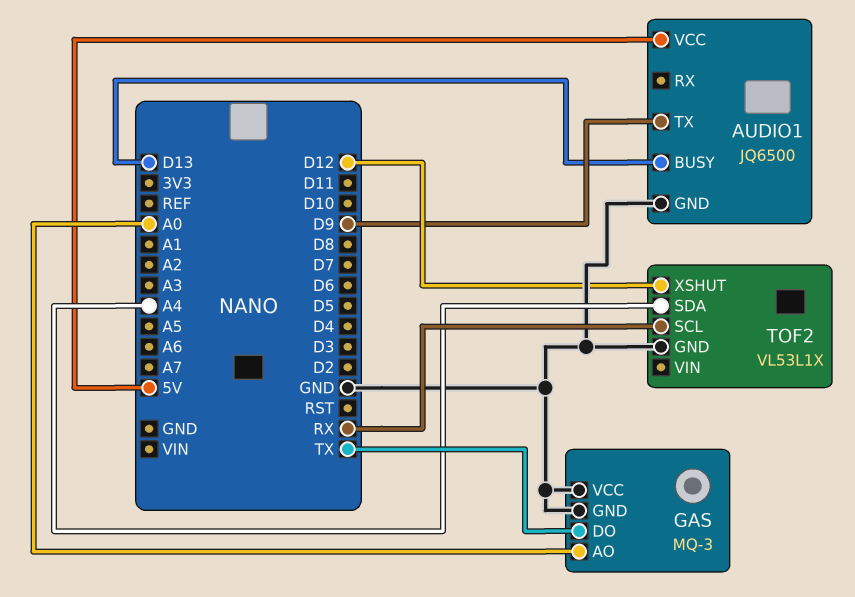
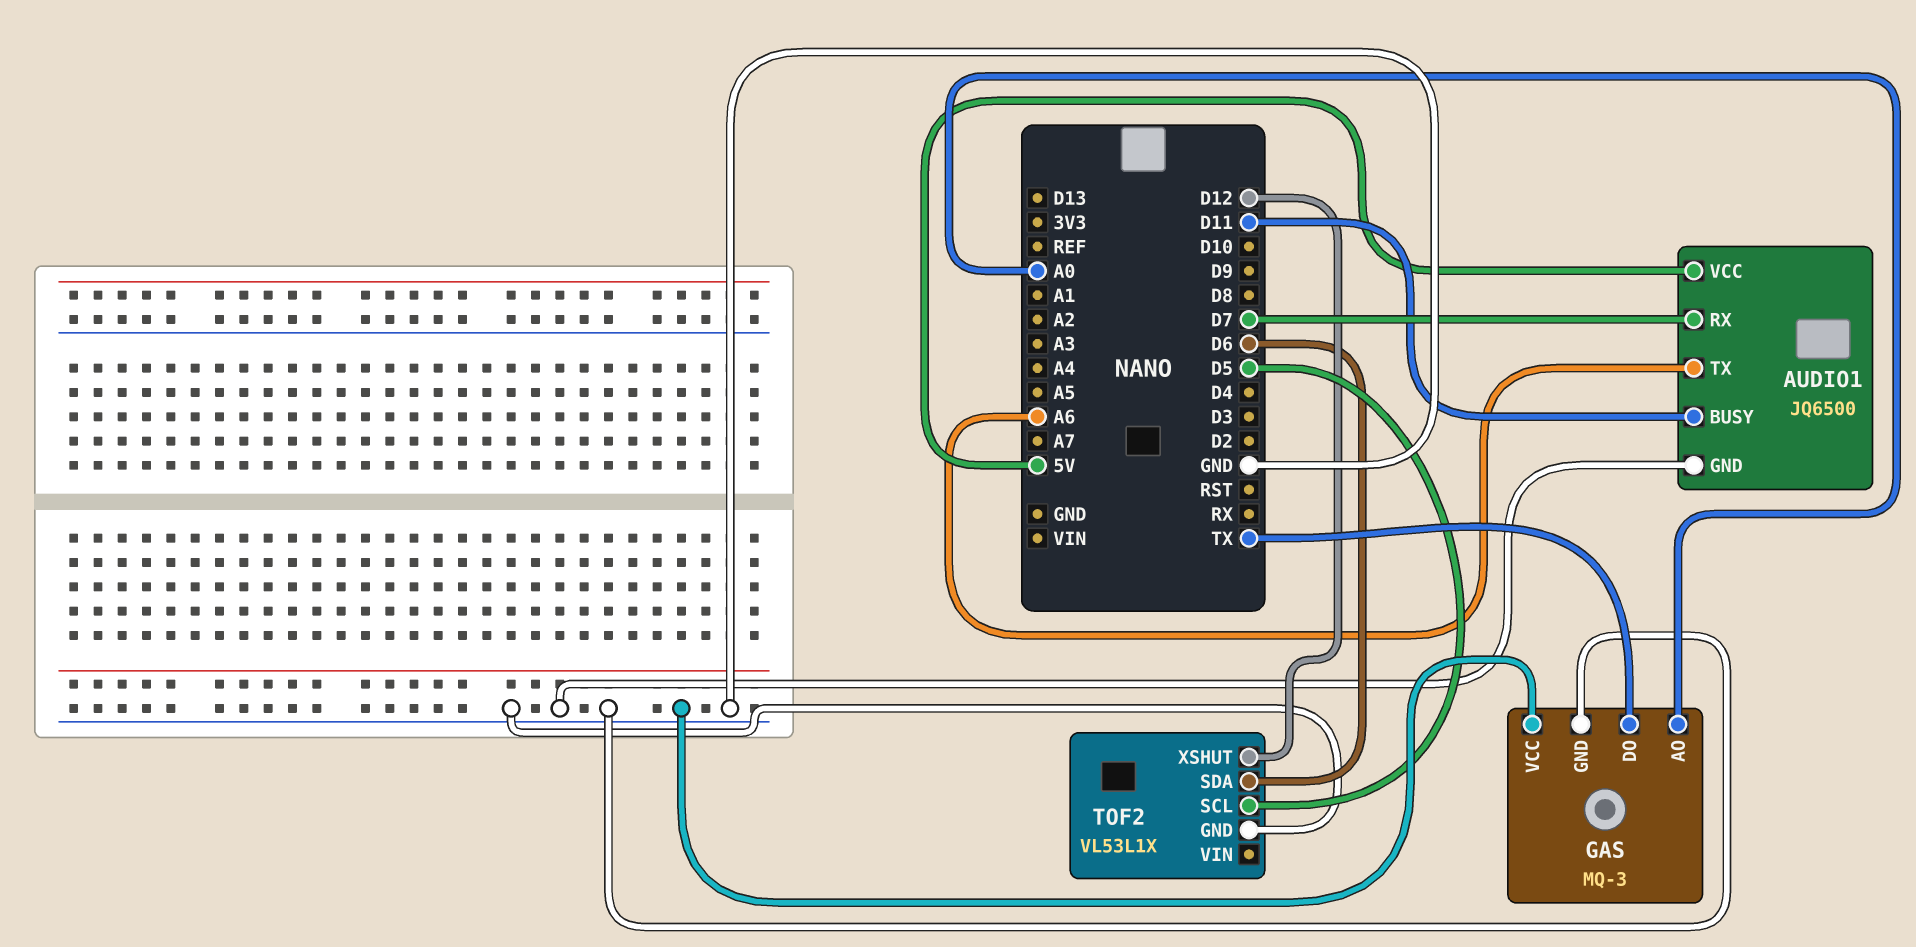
AUDIO1 pin BUSY: D13 -> D11
AUDIO1 pin RX: none -> D7
AUDIO1 pin TX: D9 -> A6
TOF2 pin SCL: RX -> D5
TOF2 pin SDA: A4 -> D6

